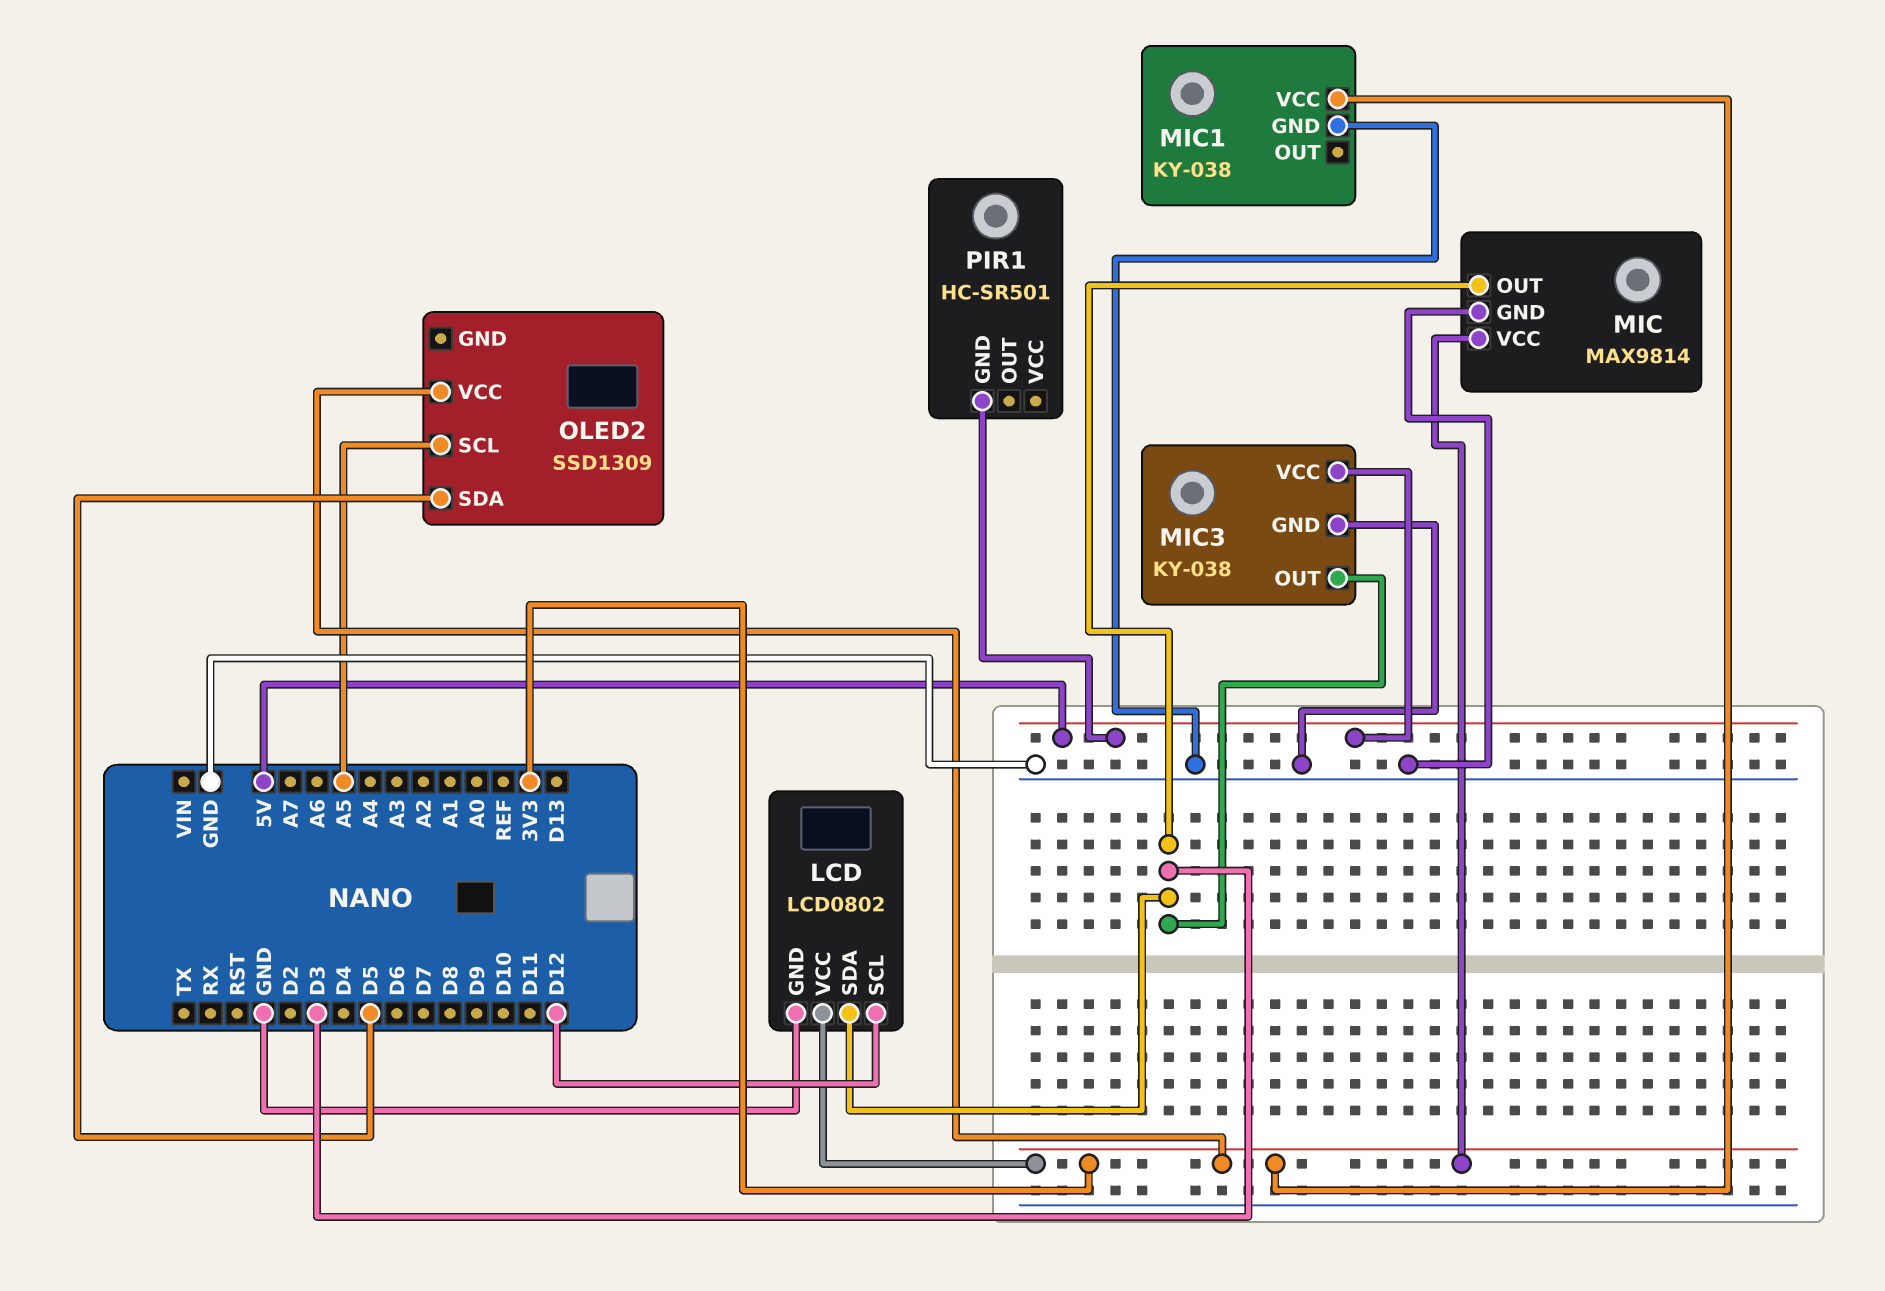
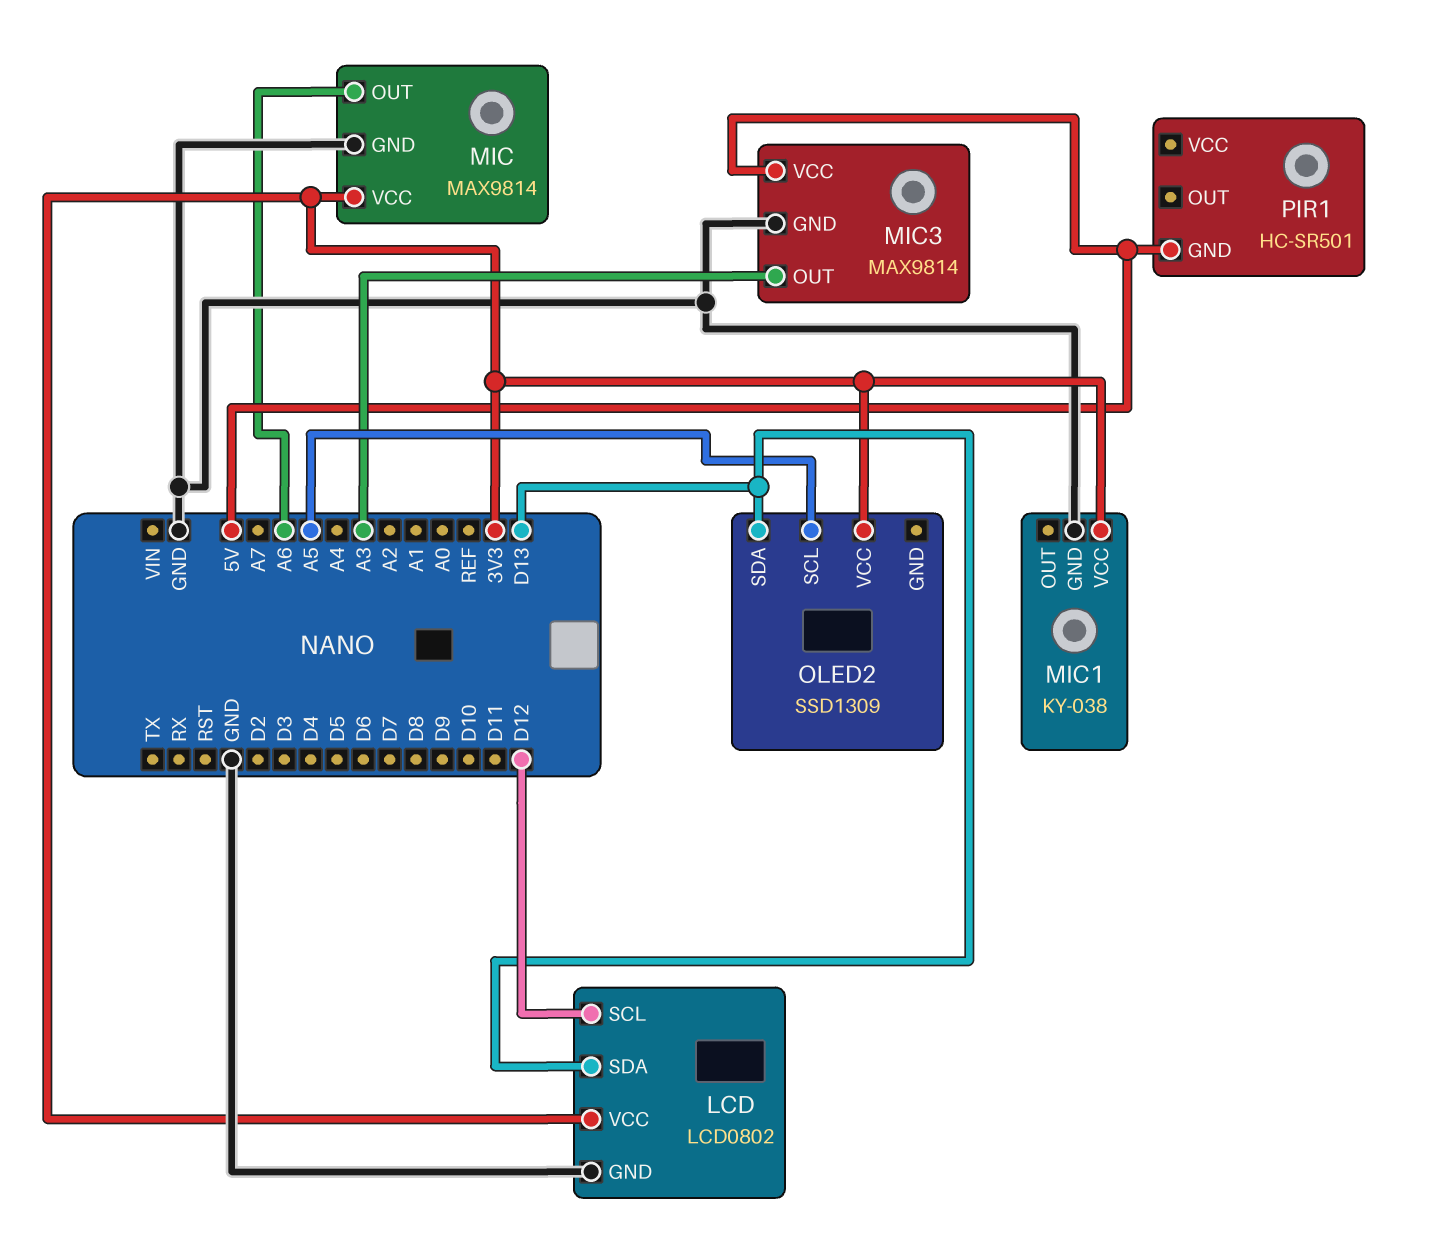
LCD pin SDA: D3 -> D13
MIC pin OUT: D3 -> A6
MIC3: KY-038 -> MAX9814
MIC3 pin OUT: D3 -> A3
OLED2 pin SDA: D5 -> D13

